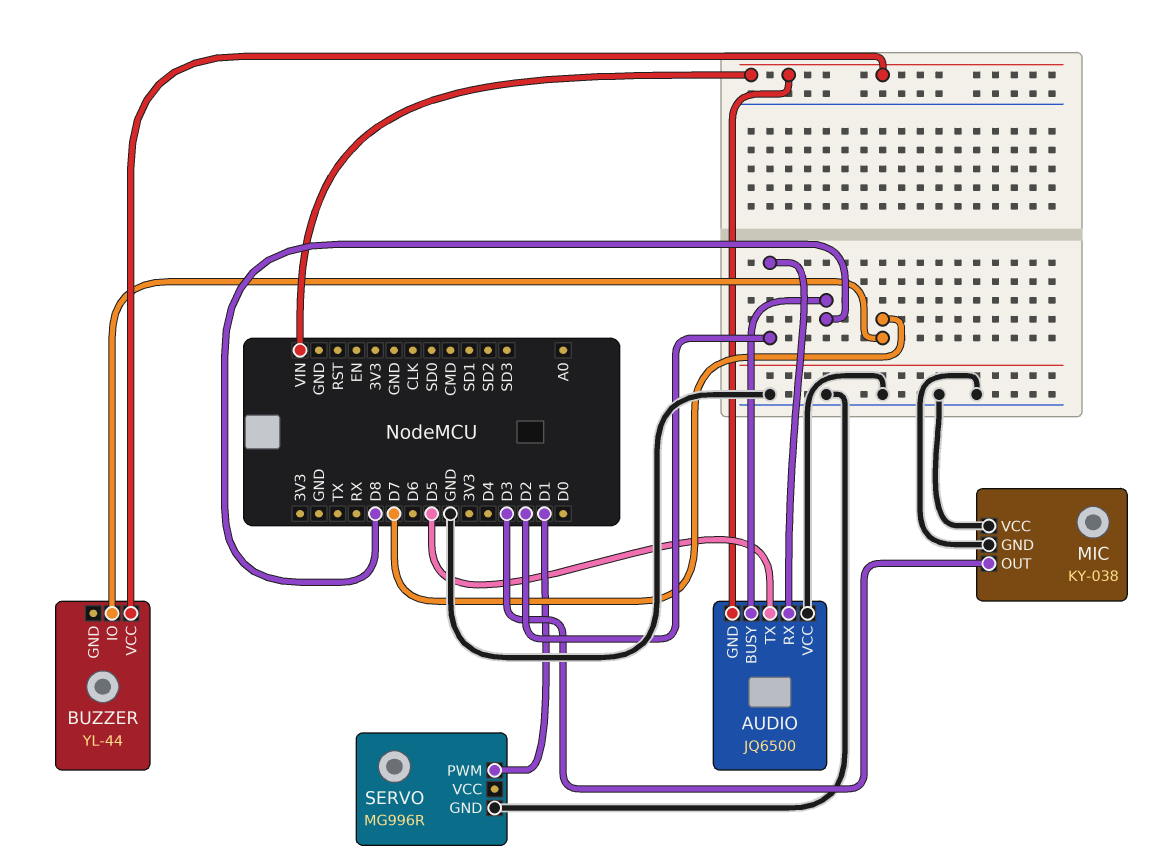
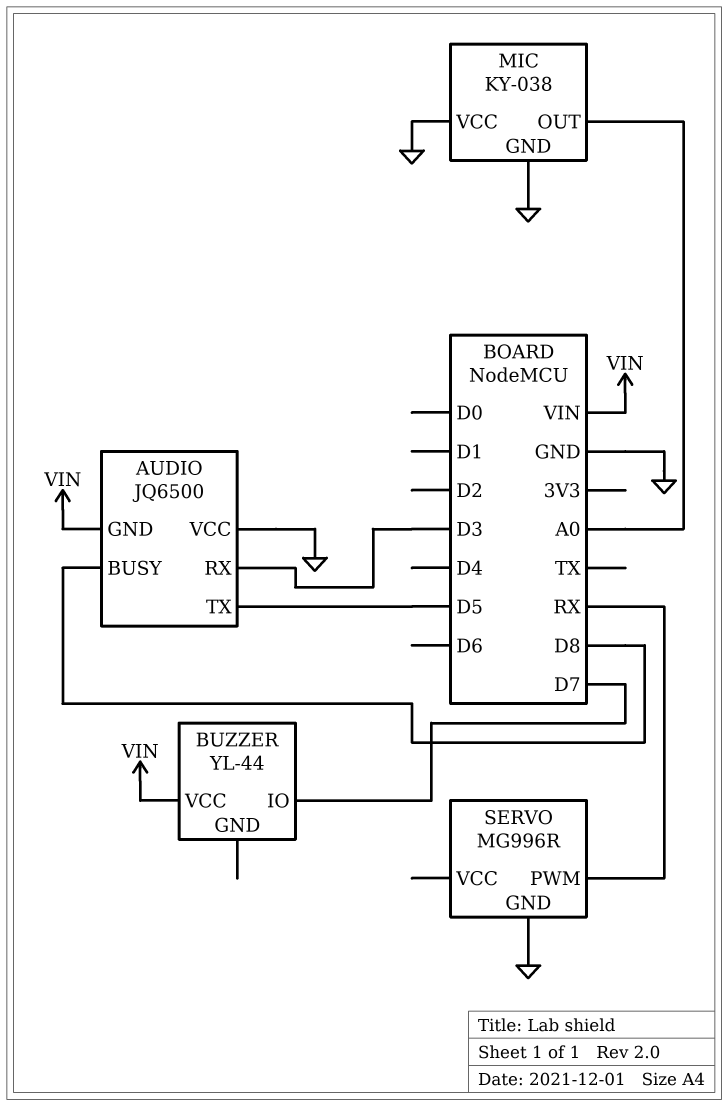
AUDIO pin RX: D2 -> D3
MIC pin OUT: D3 -> A0
SERVO pin PWM: D1 -> RX

